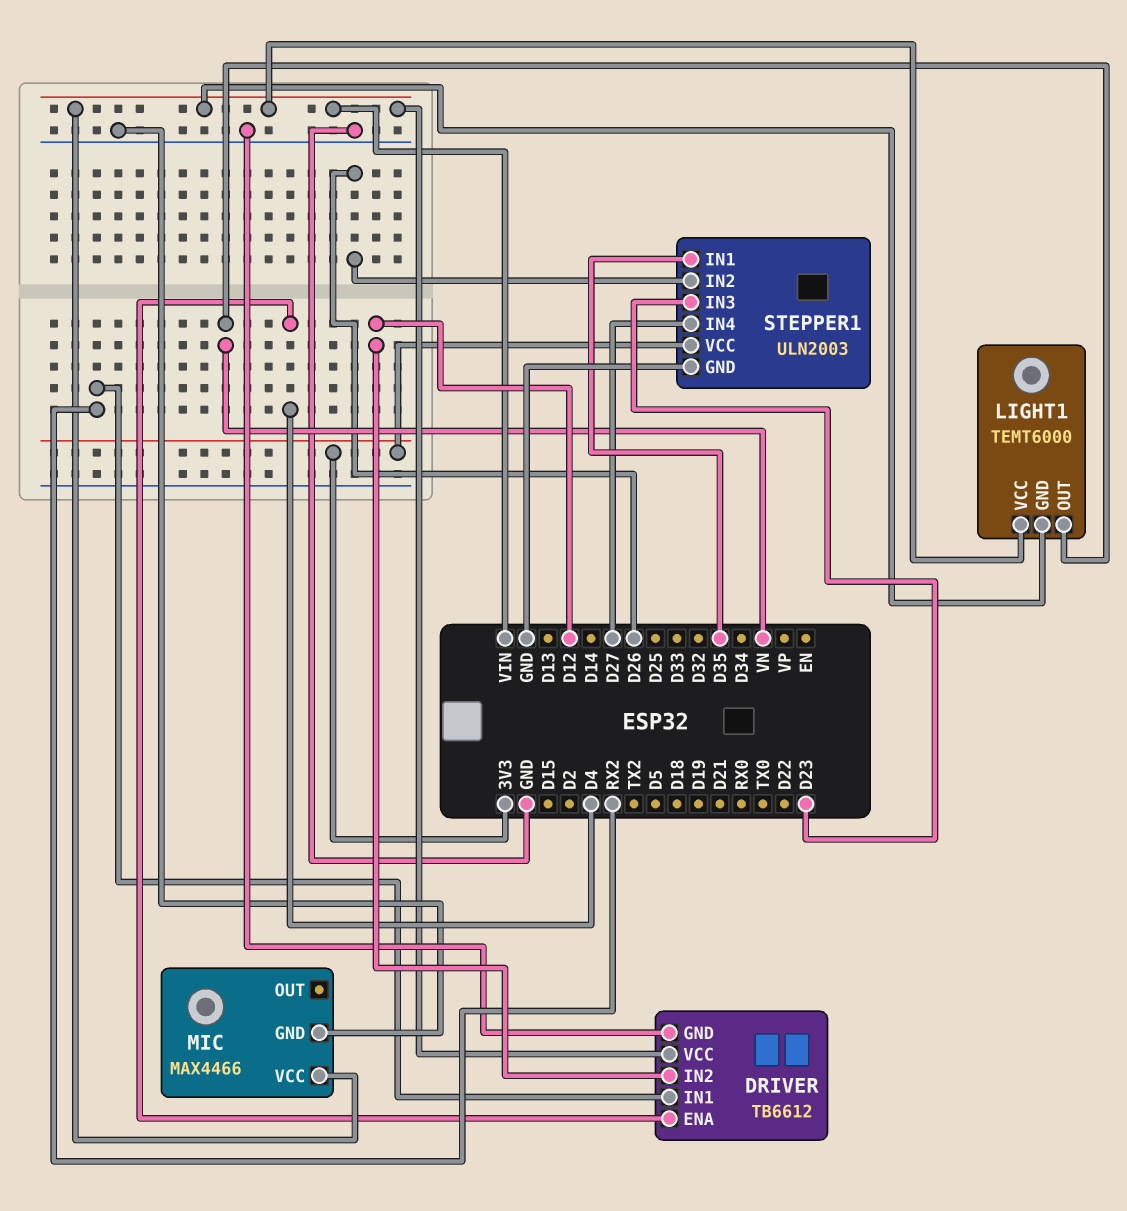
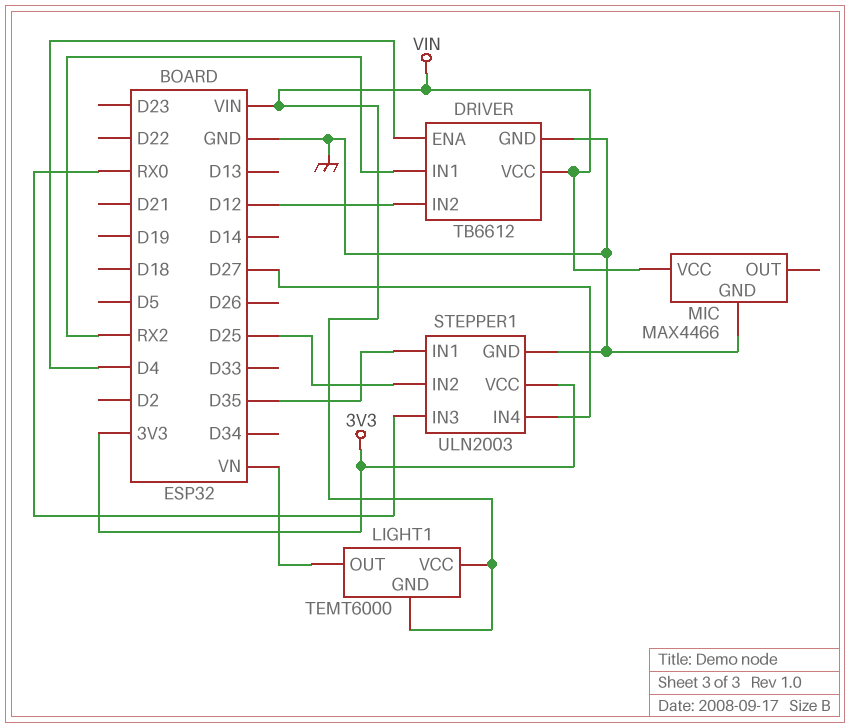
STEPPER1 pin IN2: D26 -> D25
STEPPER1 pin IN3: D23 -> RX0

